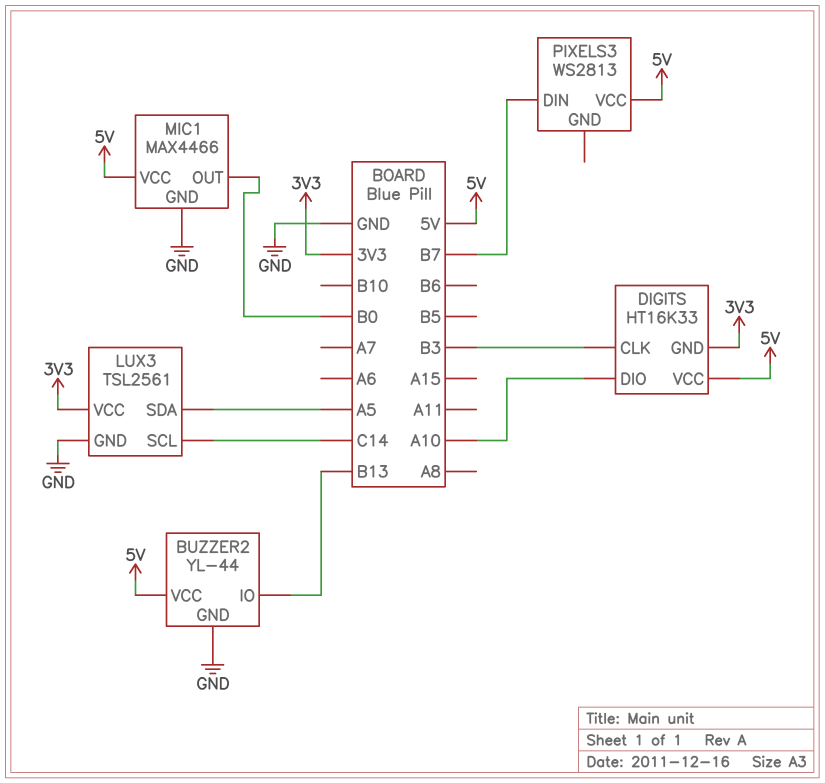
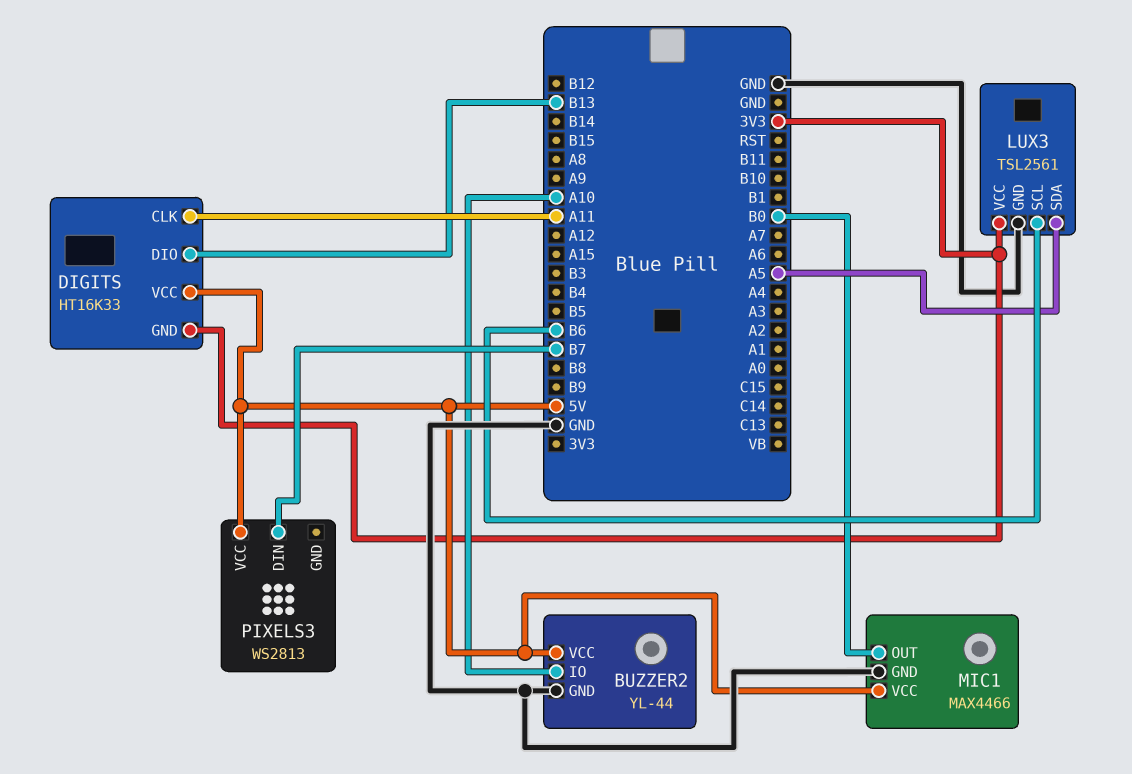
BUZZER2 pin IO: B13 -> A10
DIGITS pin CLK: B3 -> A11
DIGITS pin DIO: A10 -> B13
LUX3 pin SCL: C14 -> B6

